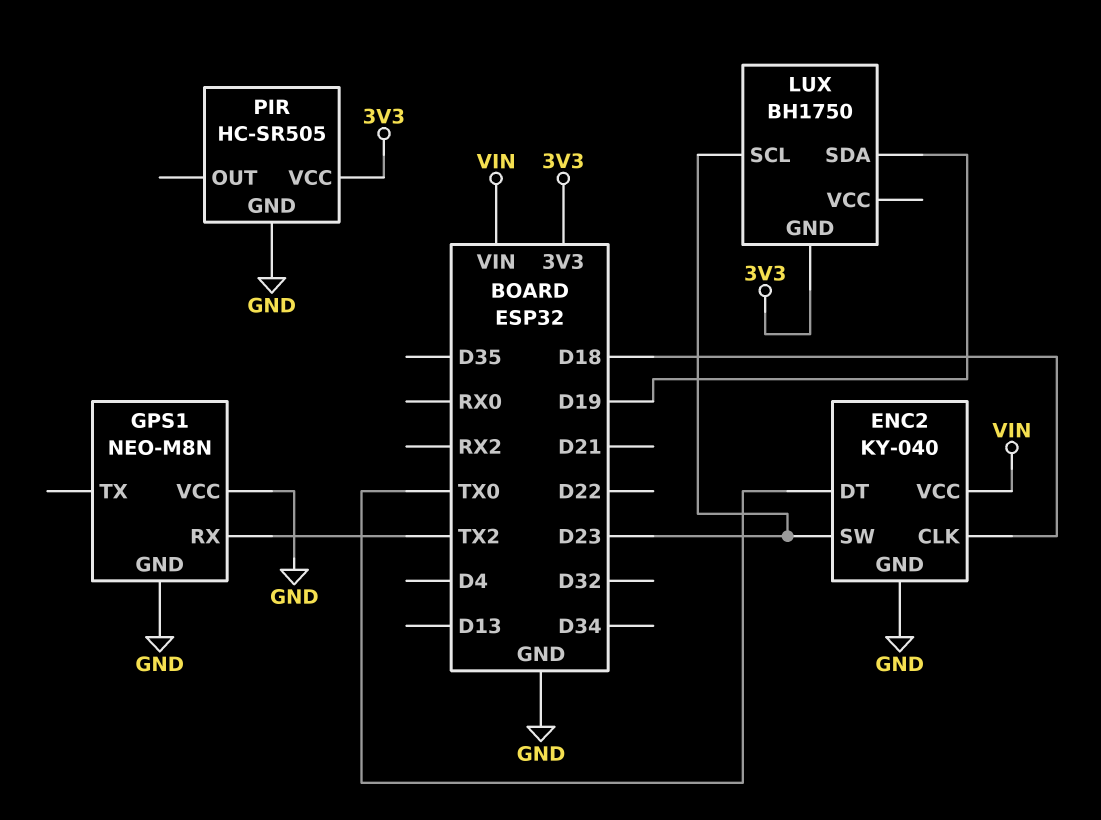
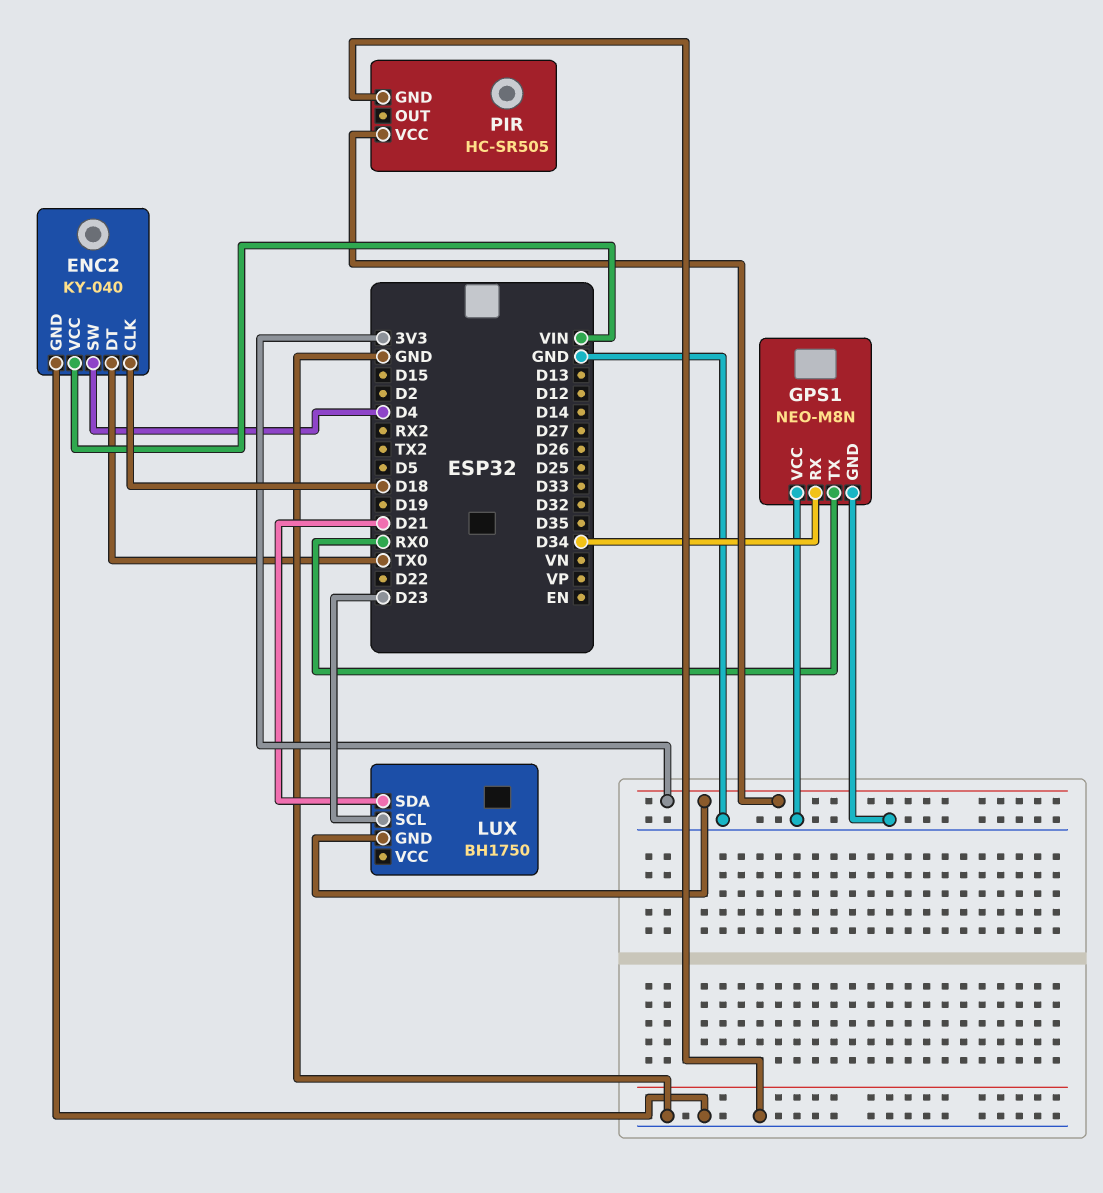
ENC2 pin SW: D23 -> D4
GPS1 pin RX: TX2 -> D34
GPS1 pin TX: none -> RX0
LUX pin SDA: D19 -> D21

